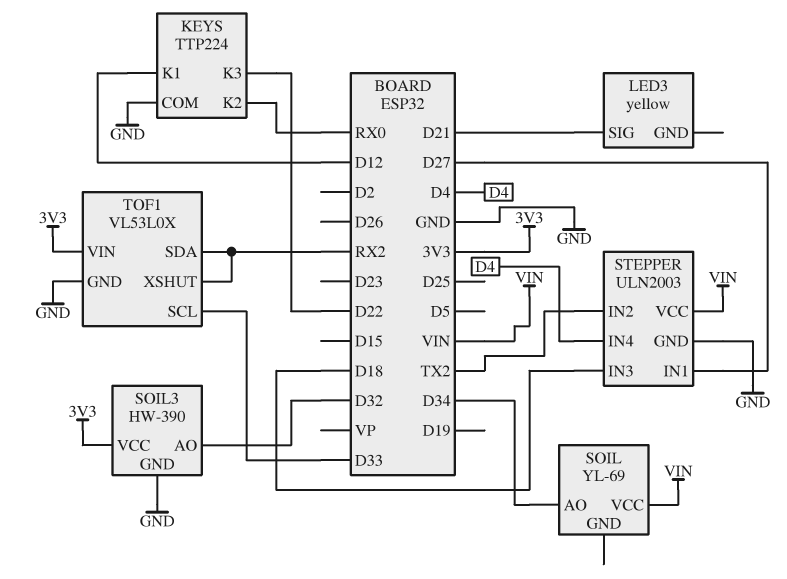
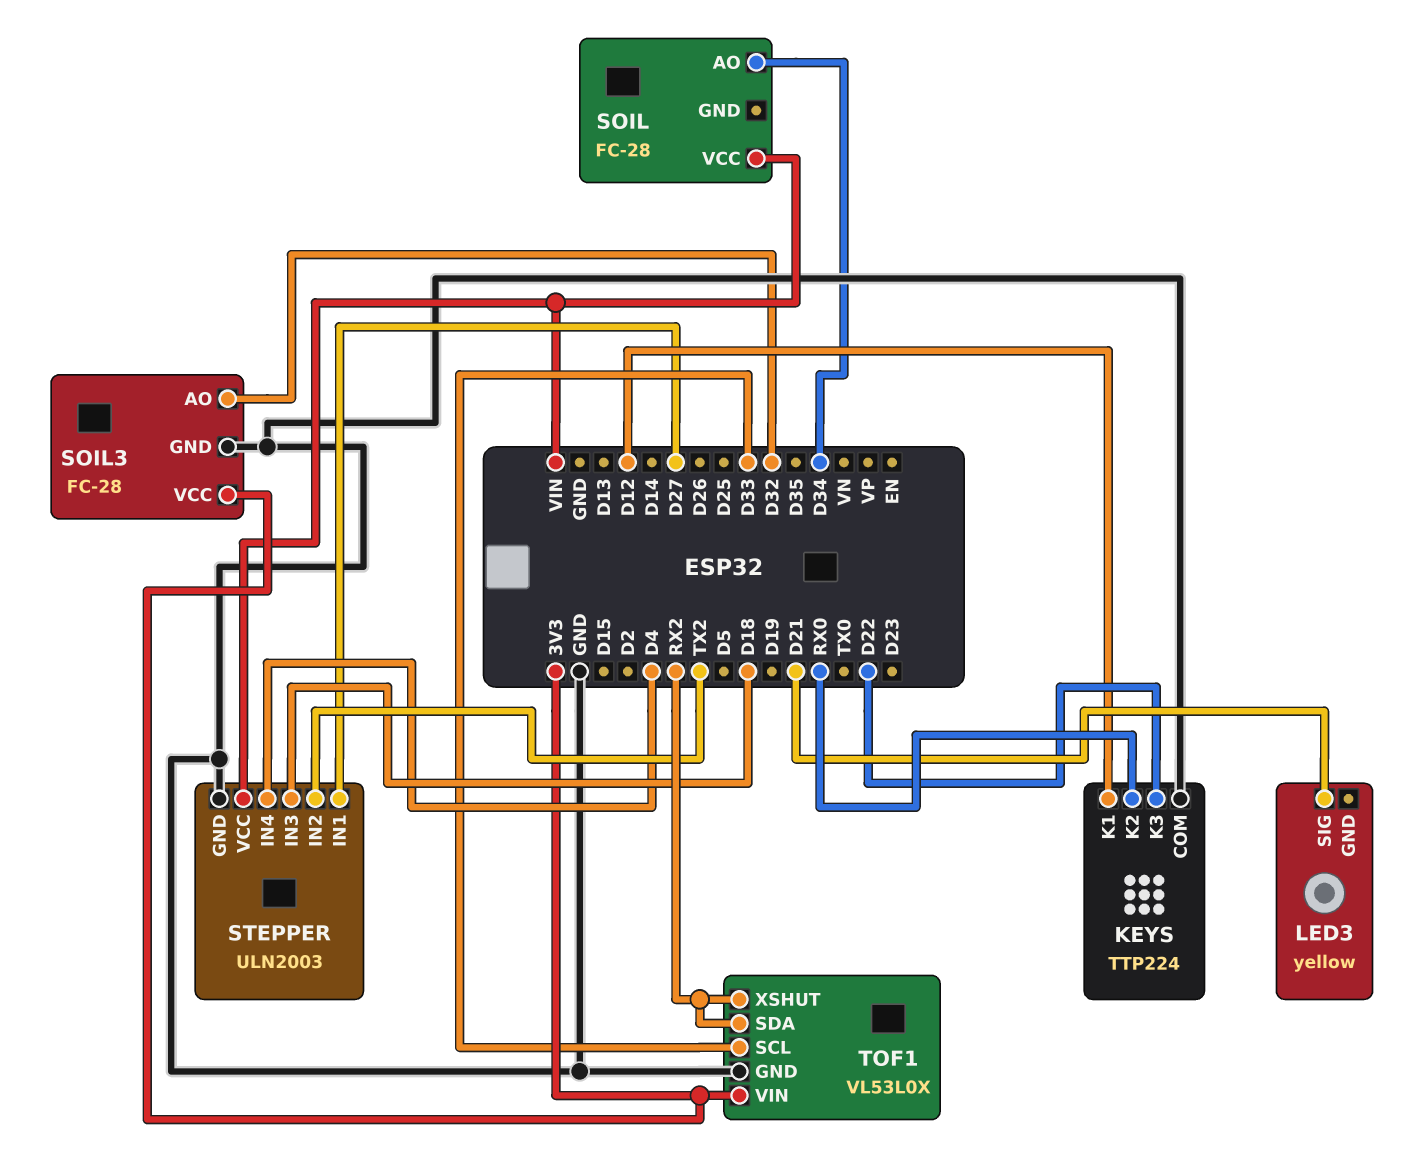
SOIL: YL-69 -> FC-28
SOIL3: HW-390 -> FC-28

